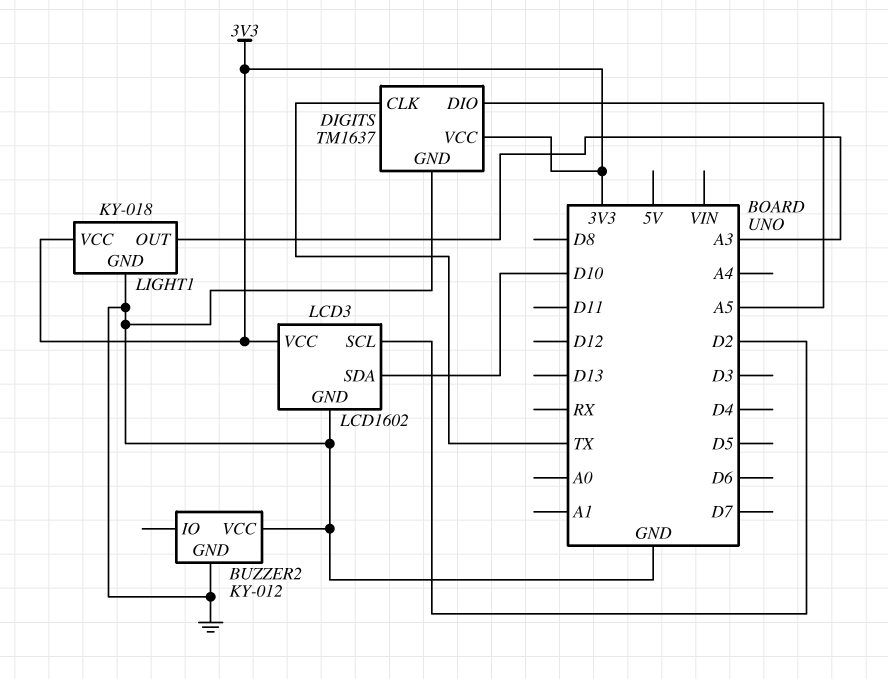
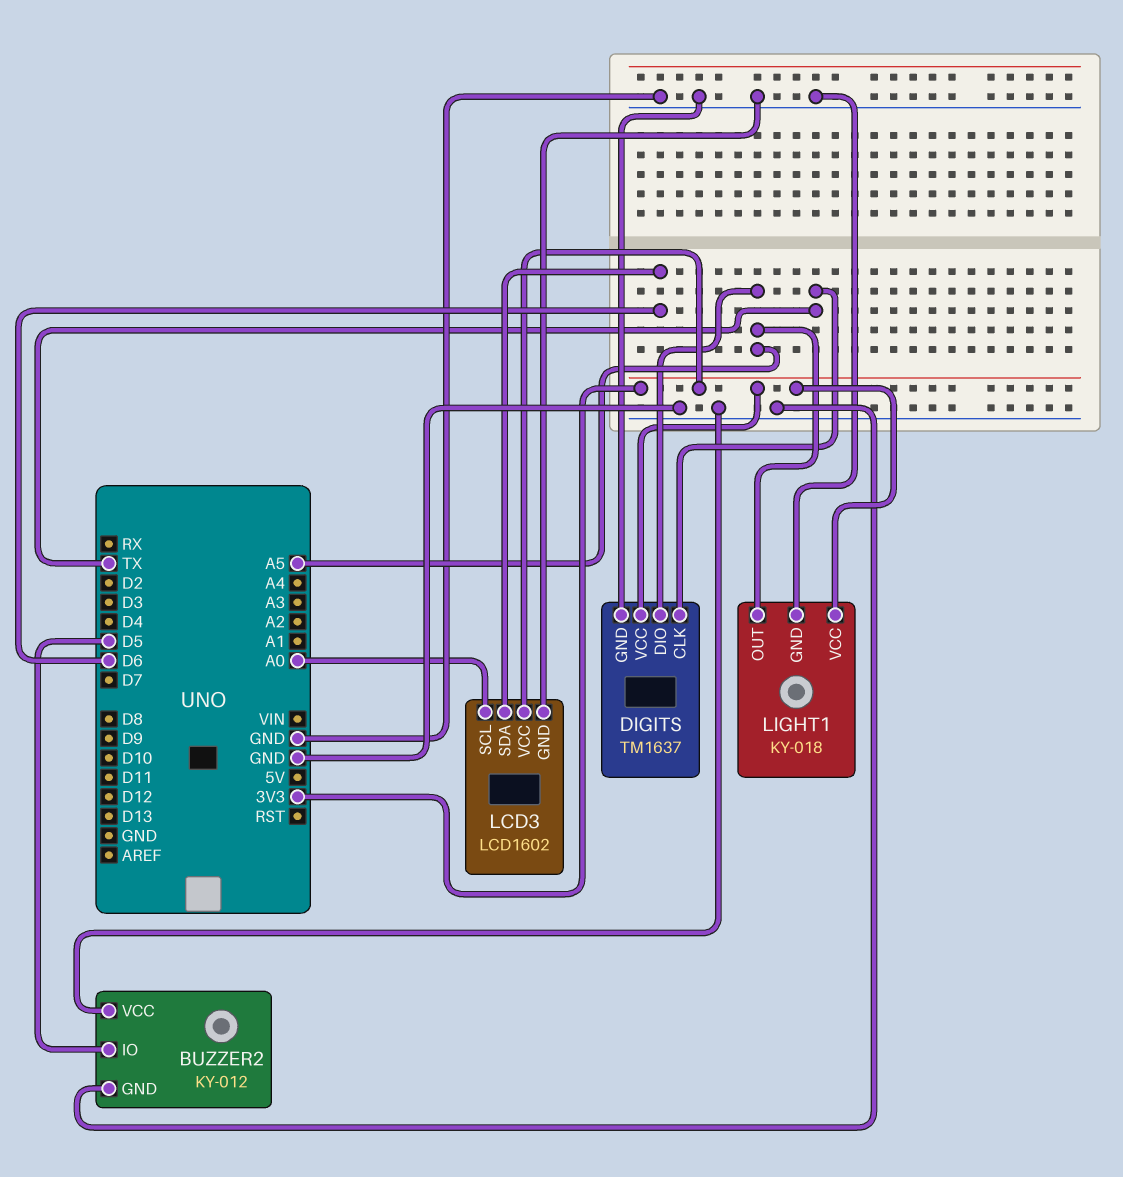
BUZZER2 pin IO: none -> D5
LCD3 pin SCL: D2 -> A0
LCD3 pin SDA: D10 -> D6
LIGHT1 pin OUT: A3 -> A5

